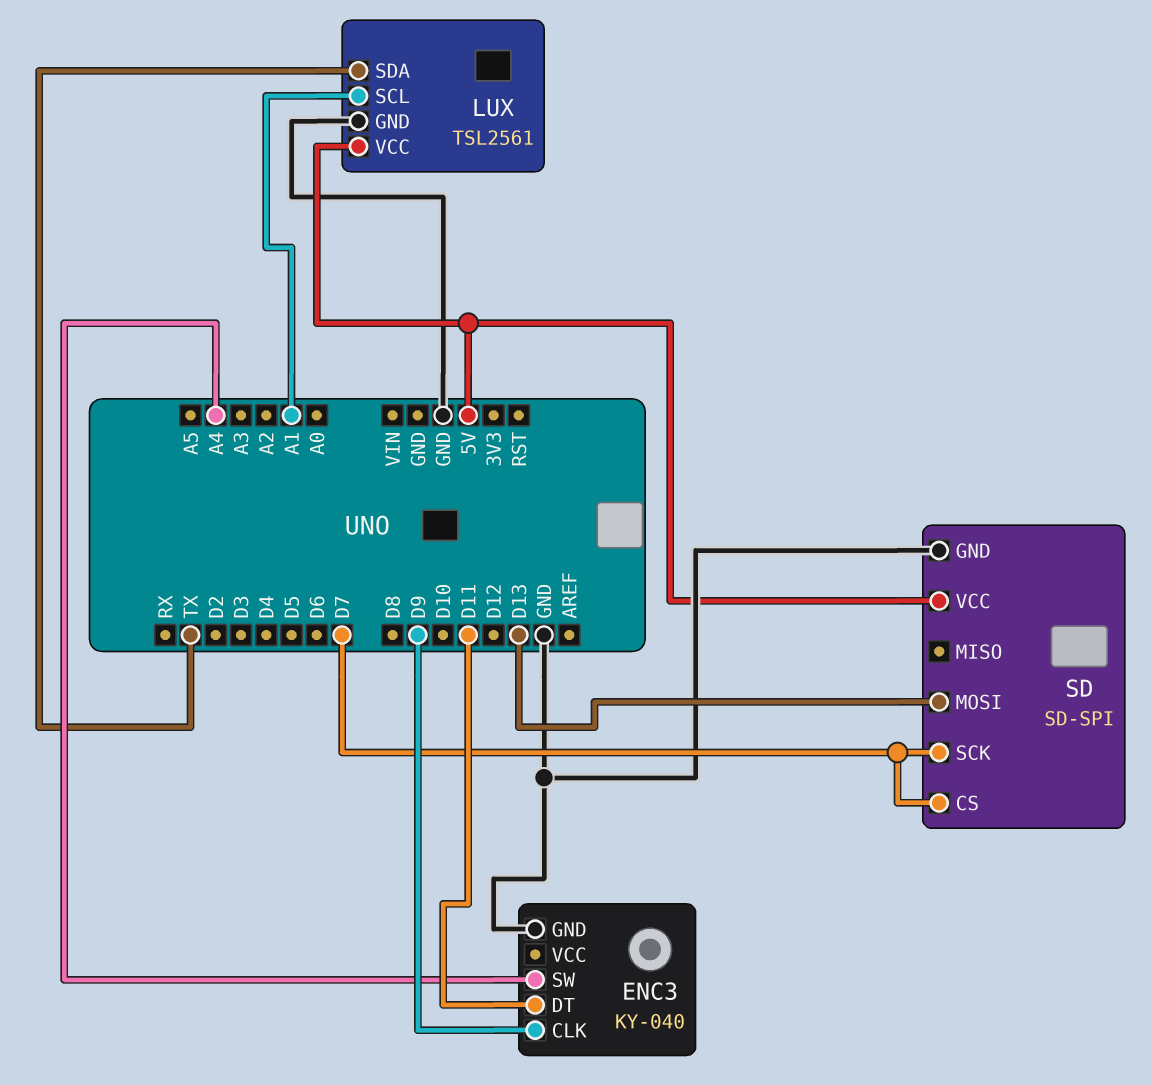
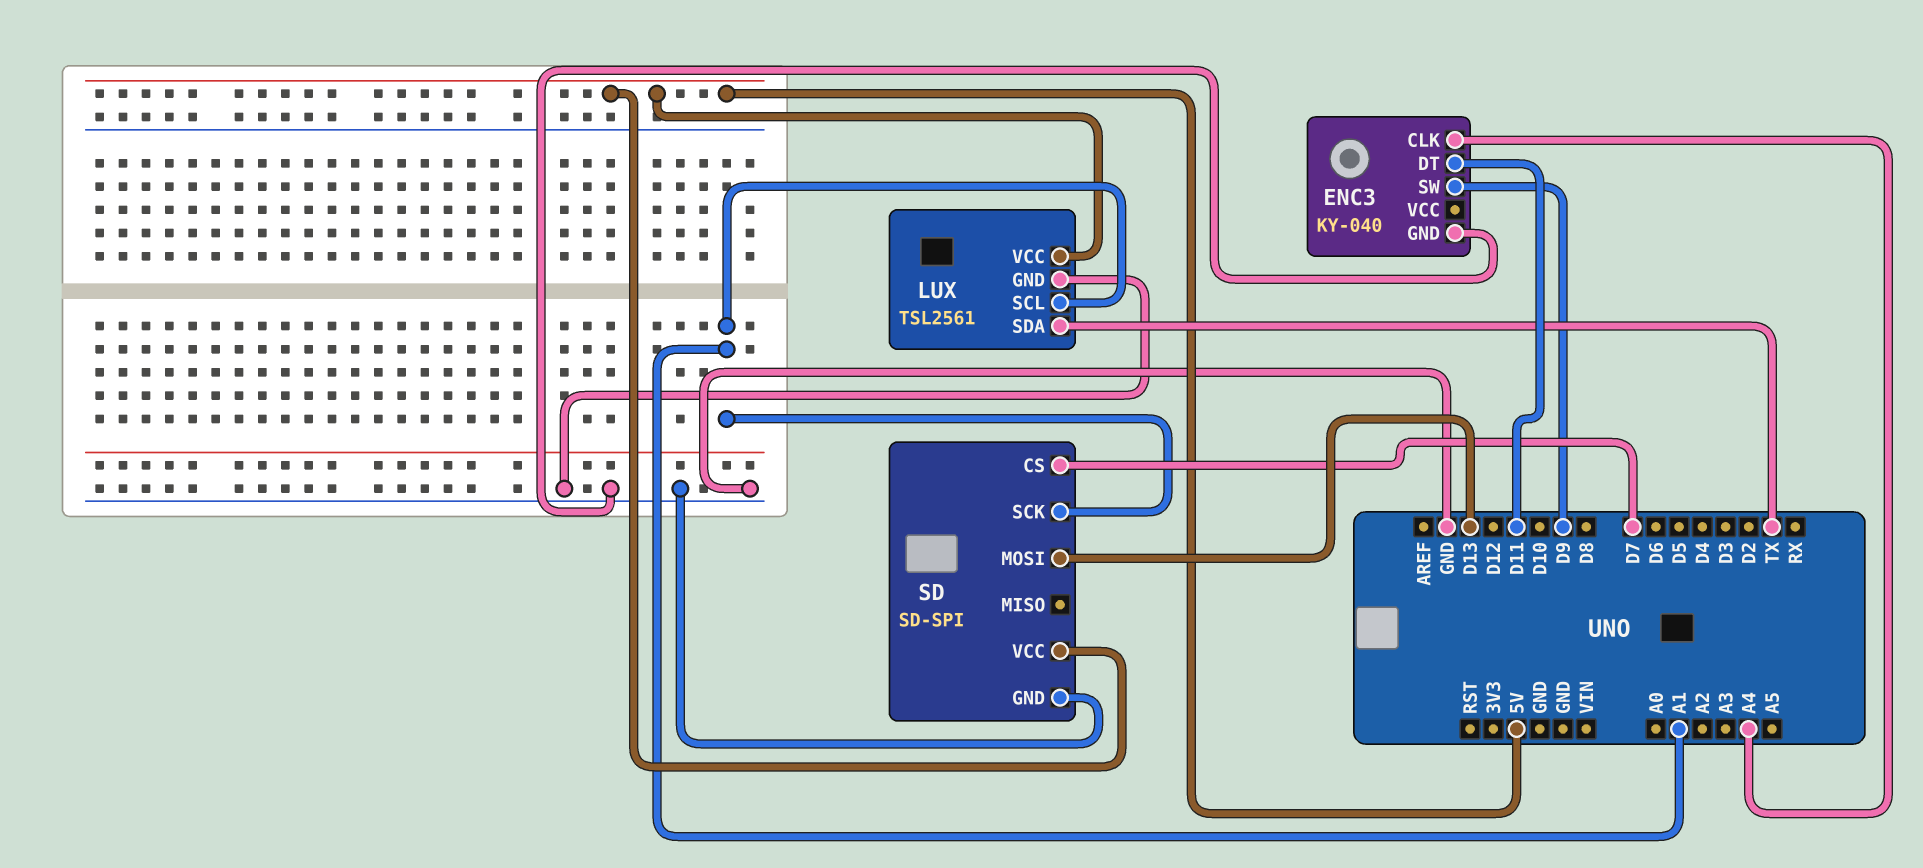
ENC3 pin CLK: D9 -> A4
ENC3 pin SW: A4 -> D9
SD pin SCK: D7 -> A1

